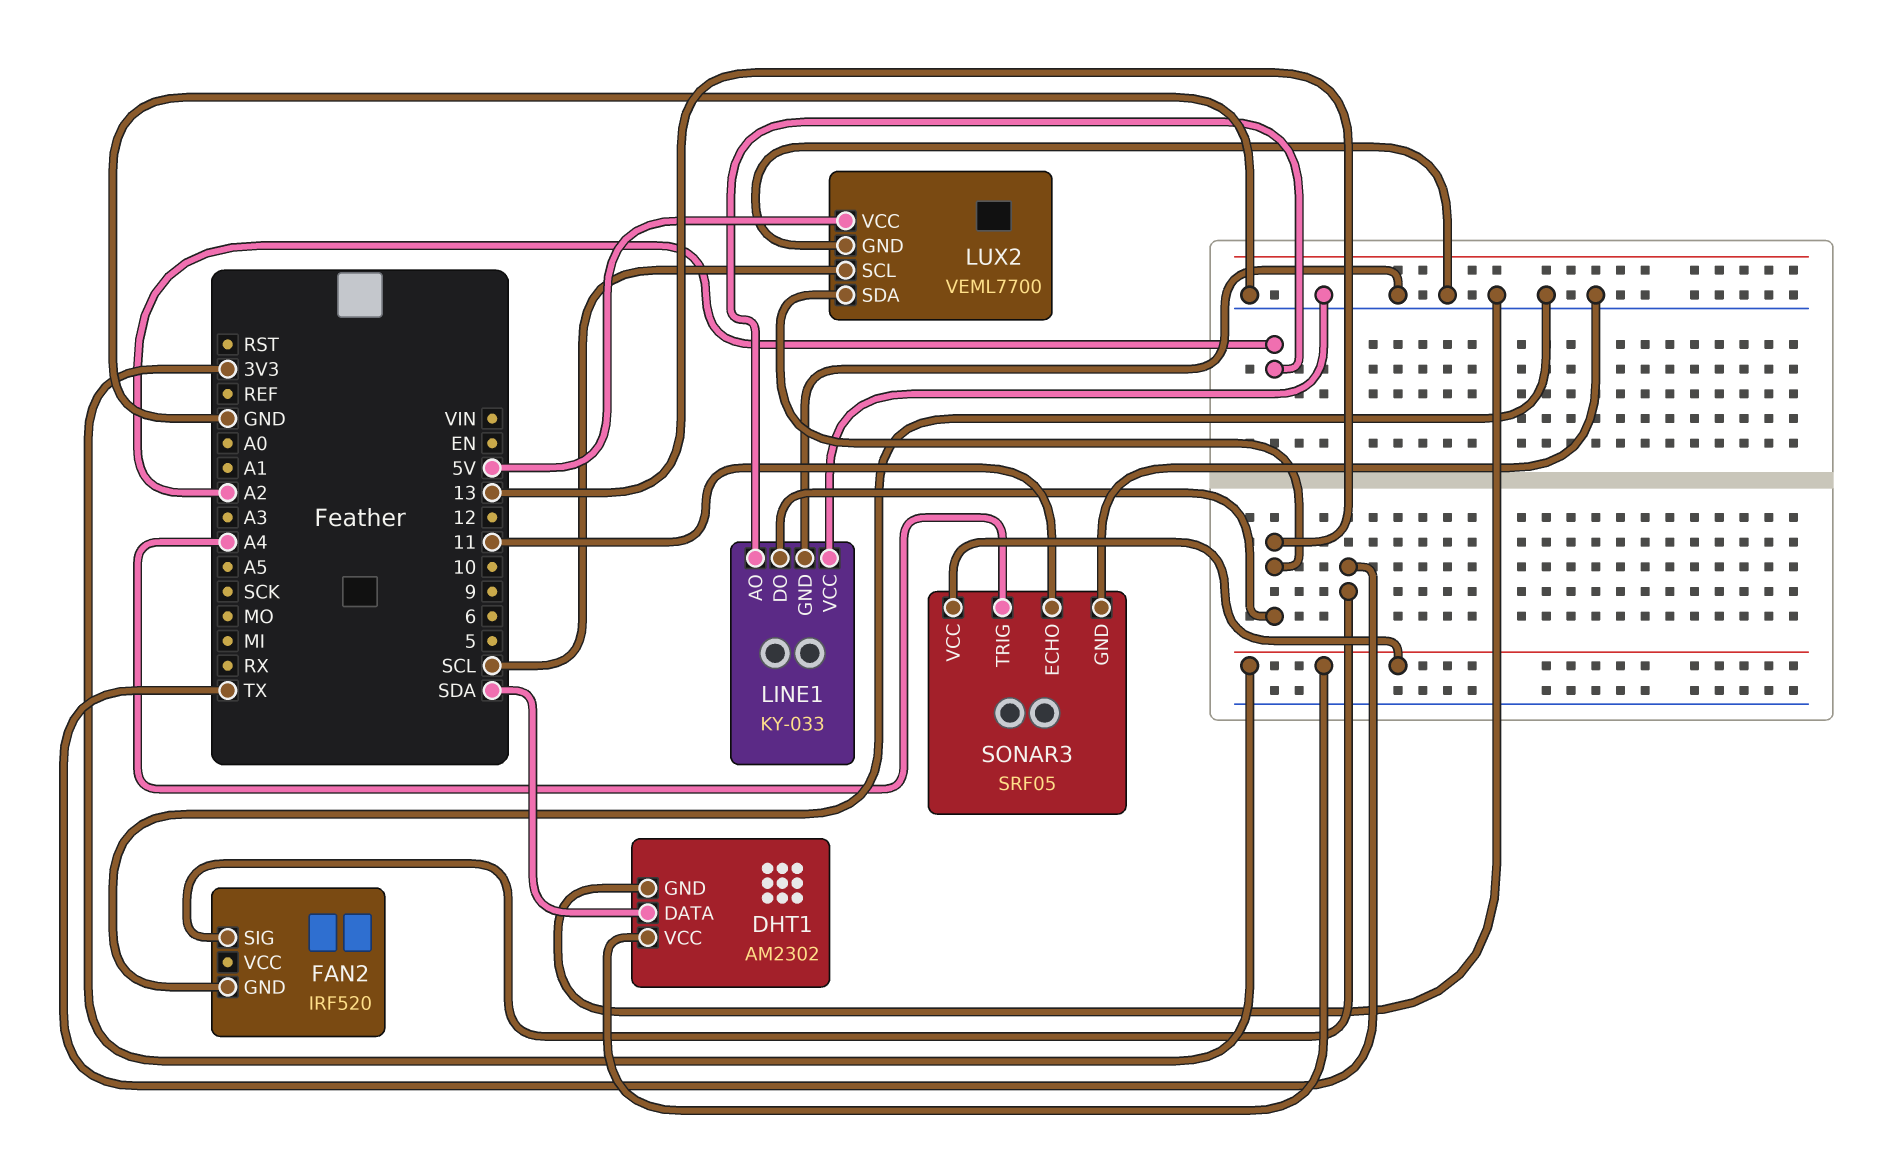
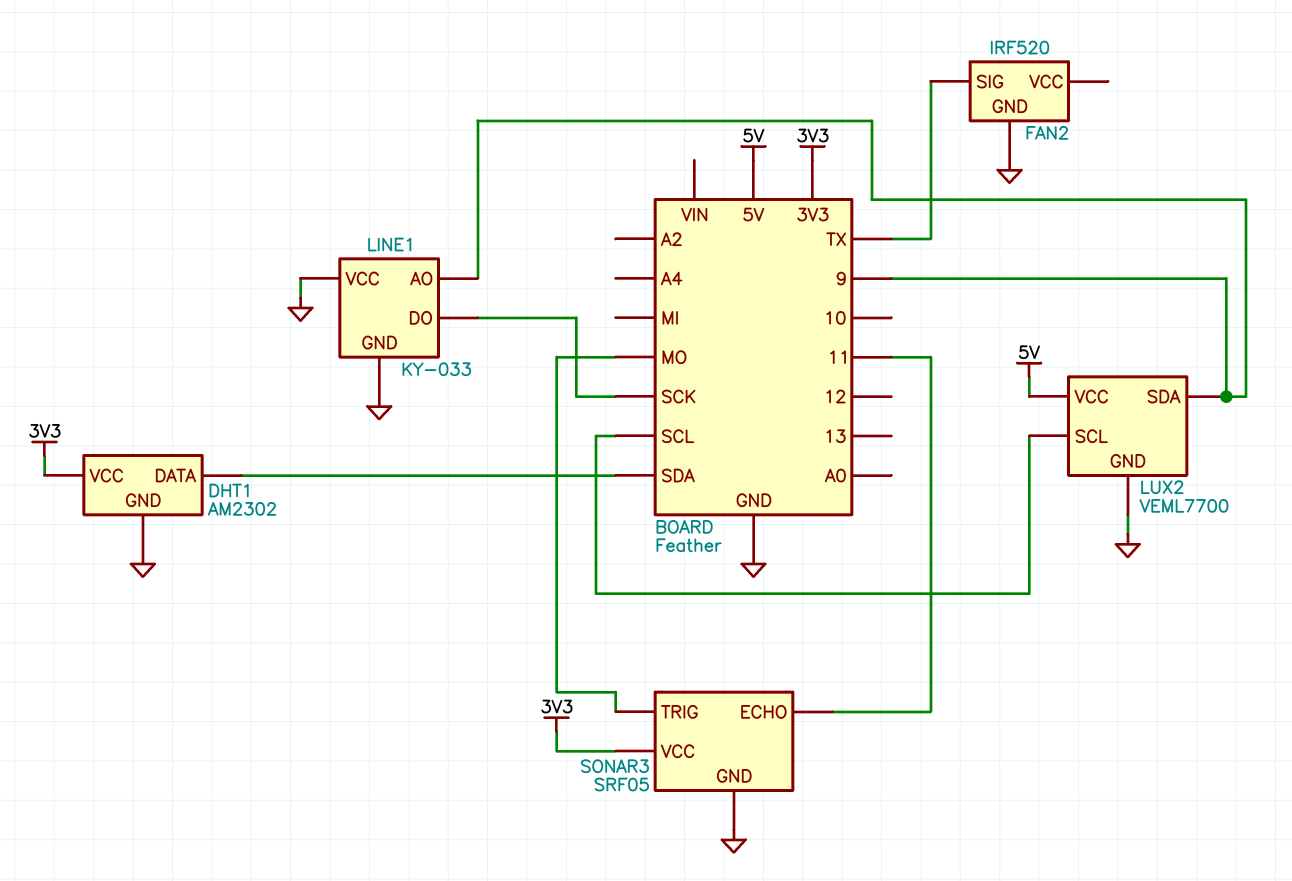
LINE1 pin AO: A2 -> 9
LINE1 pin DO: 13 -> SCK
LUX2 pin SDA: 13 -> 9
SONAR3 pin TRIG: A4 -> MO

